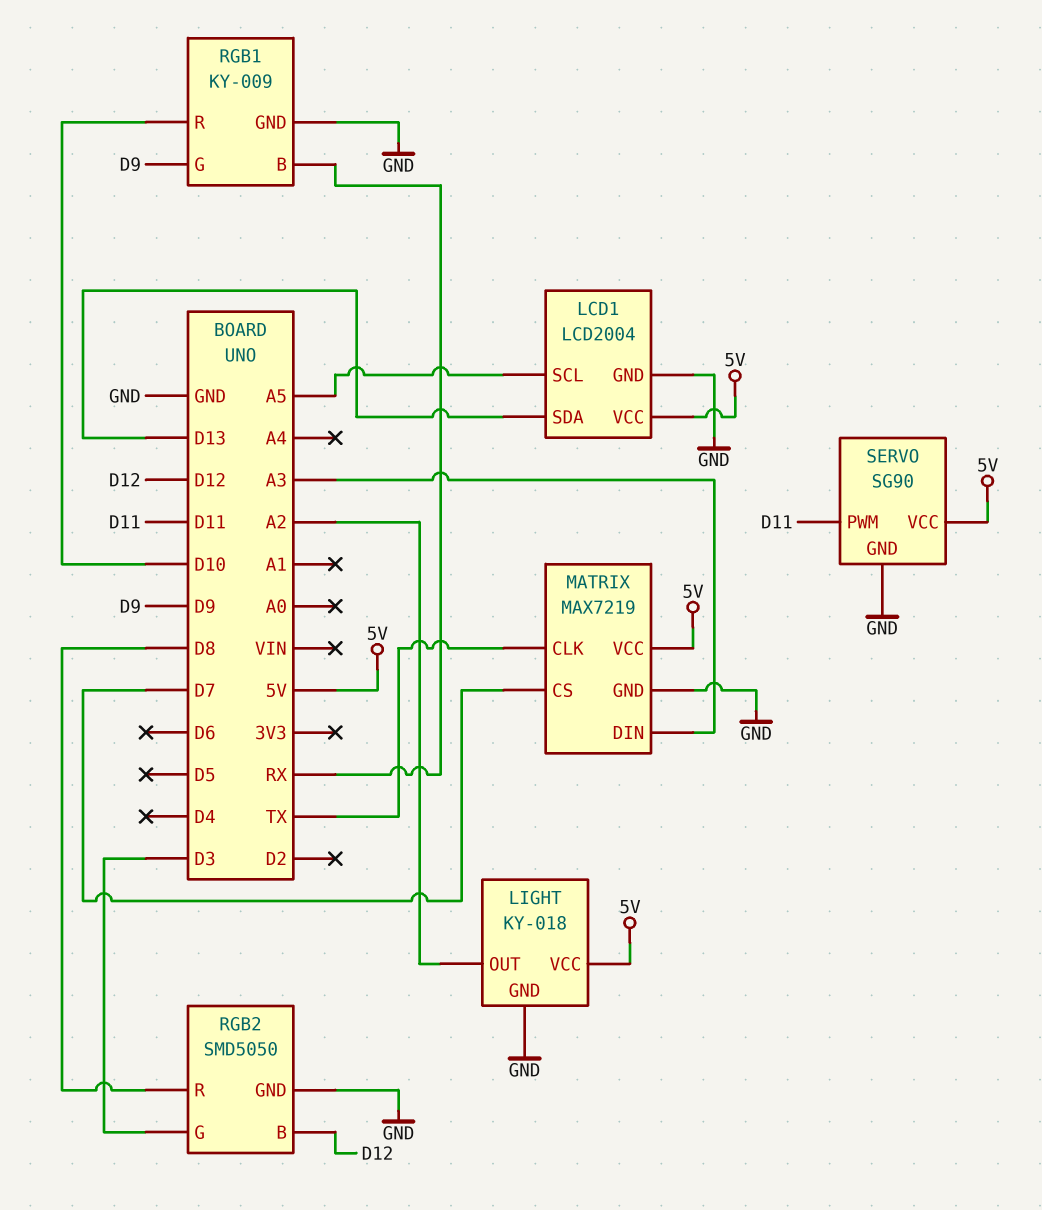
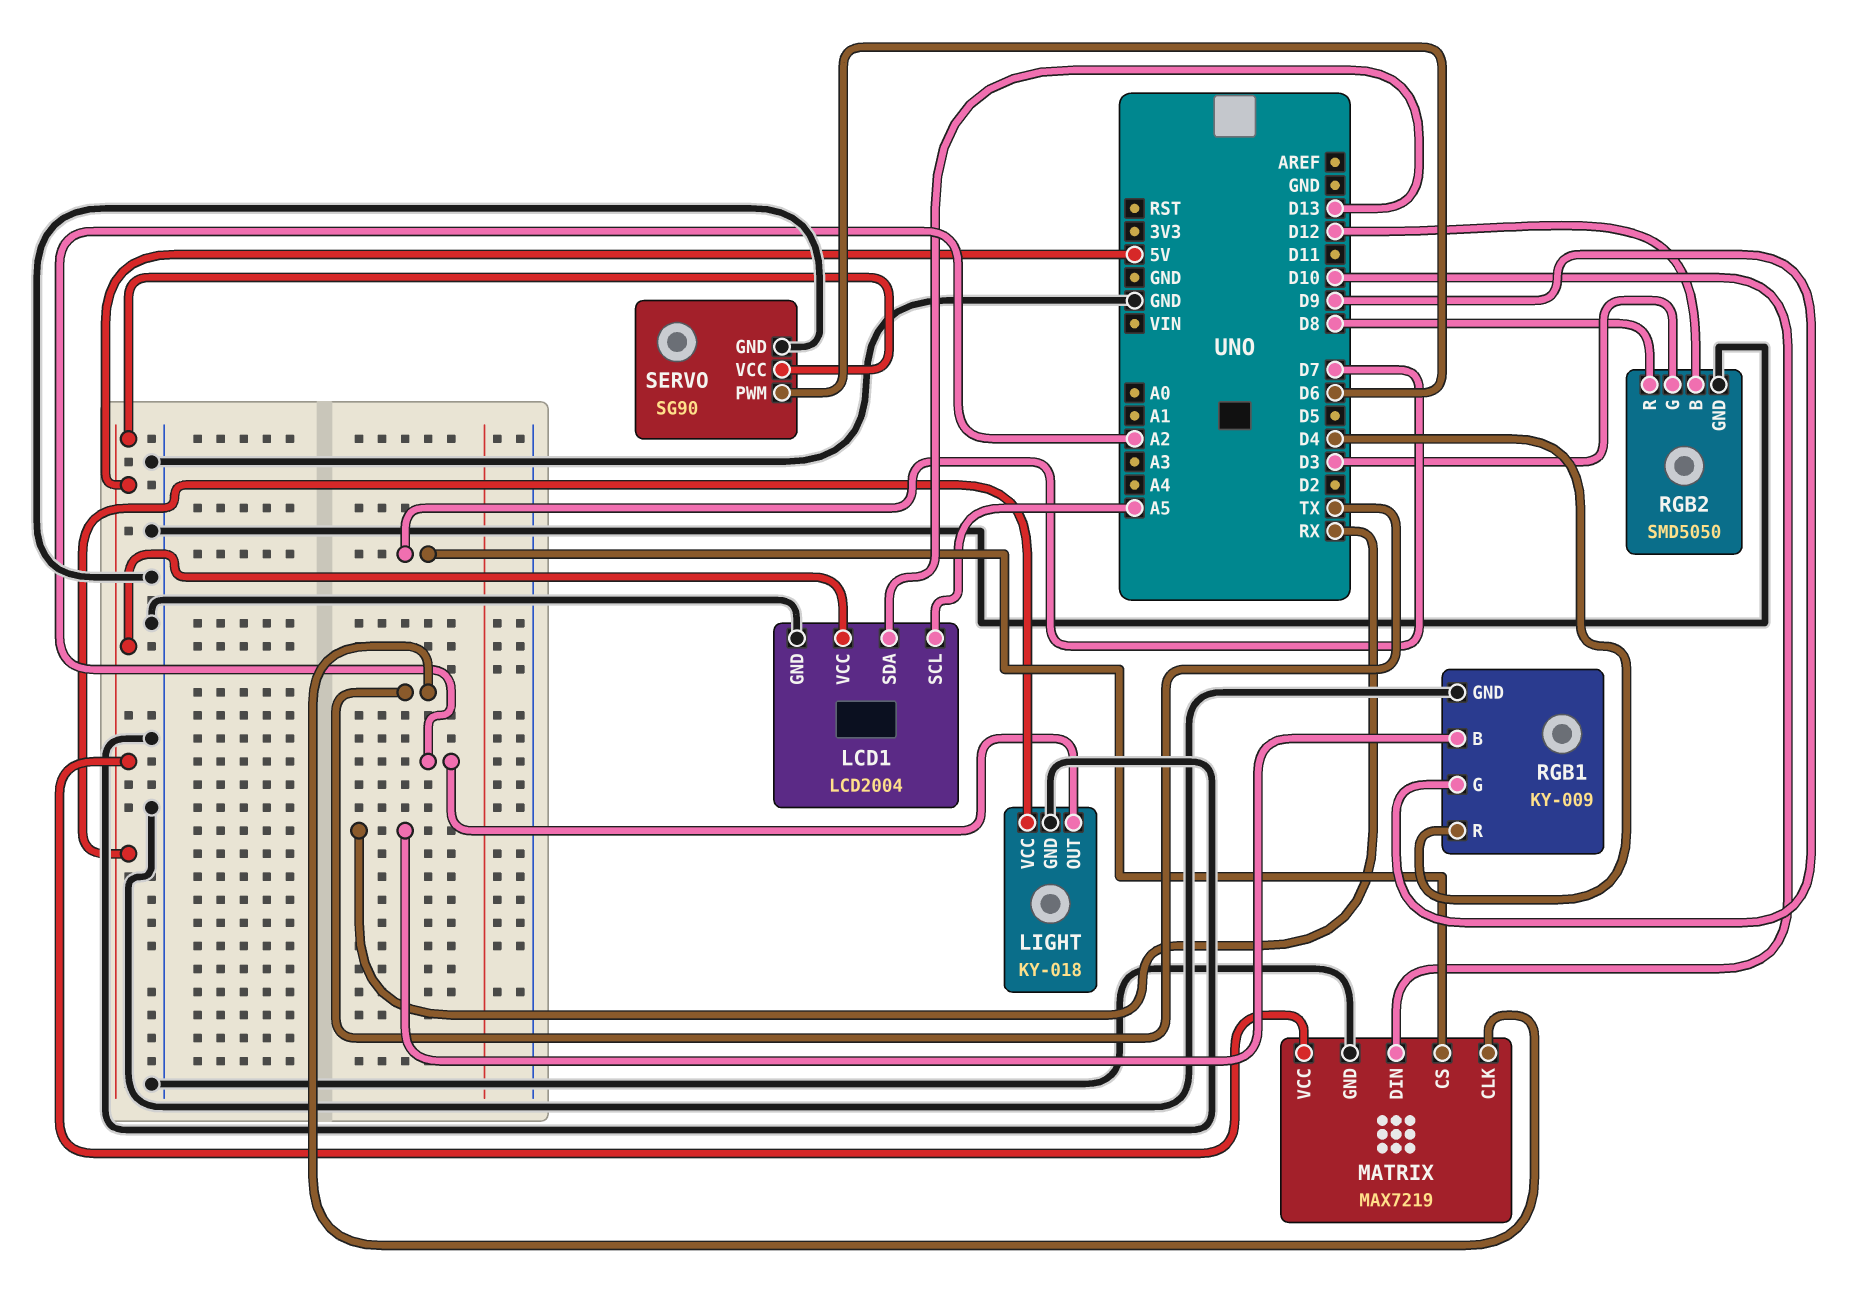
MATRIX pin DIN: A3 -> D10
RGB1 pin R: D10 -> D4
SERVO pin PWM: D11 -> D6

